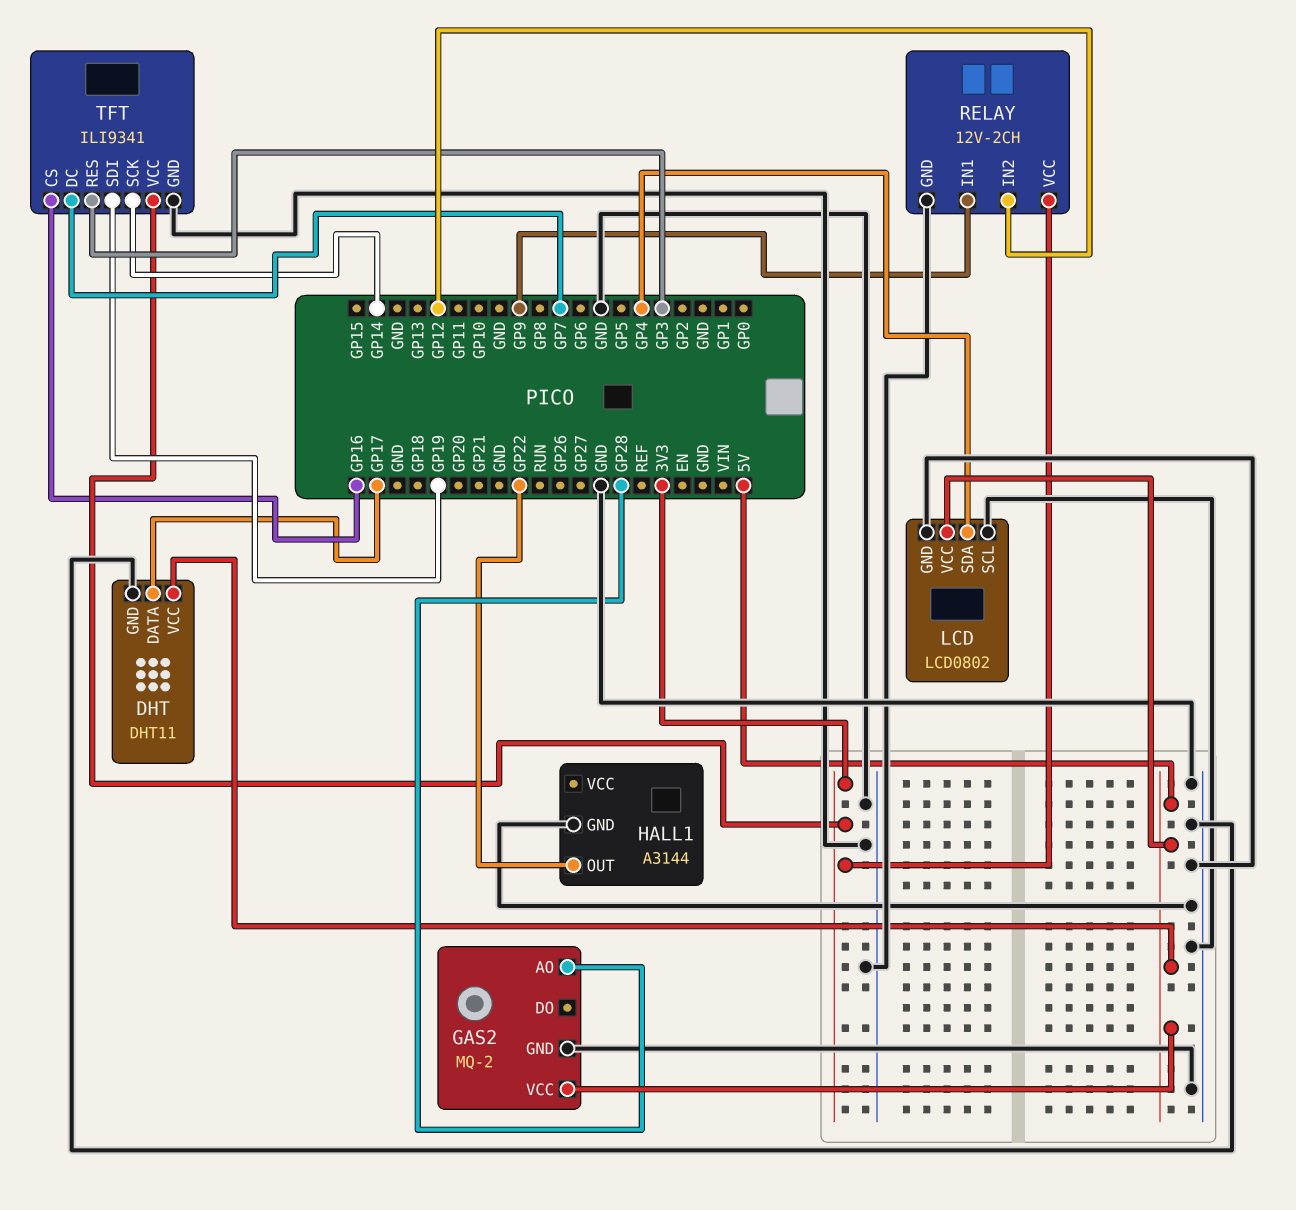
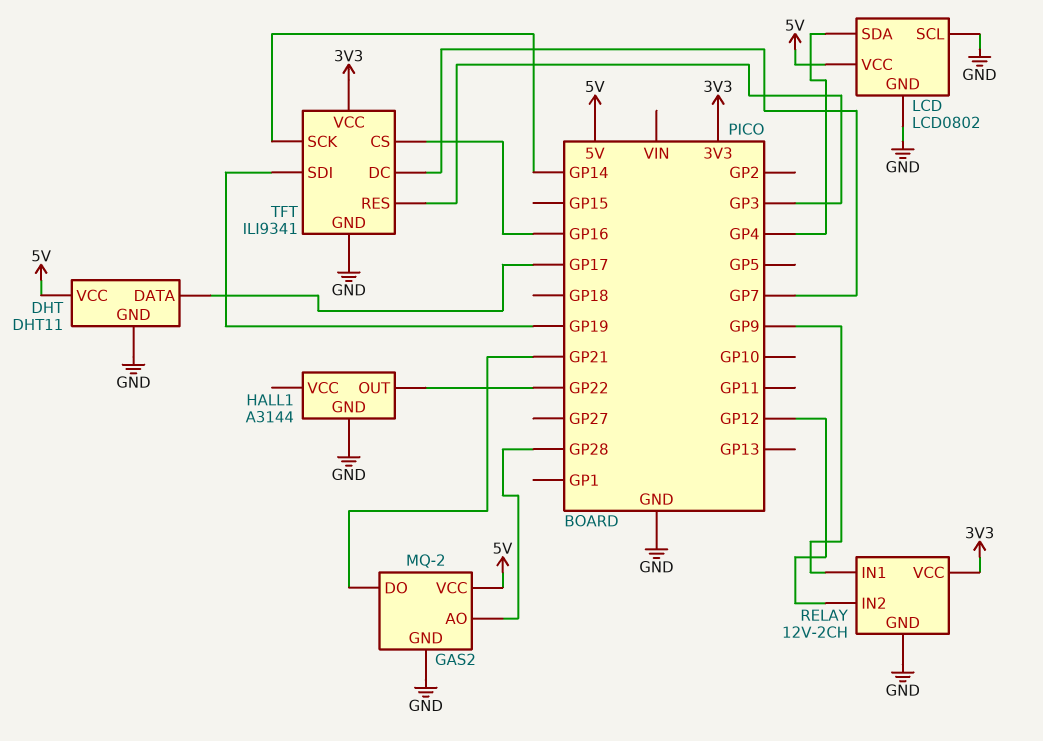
GAS2 pin DO: none -> GP21

